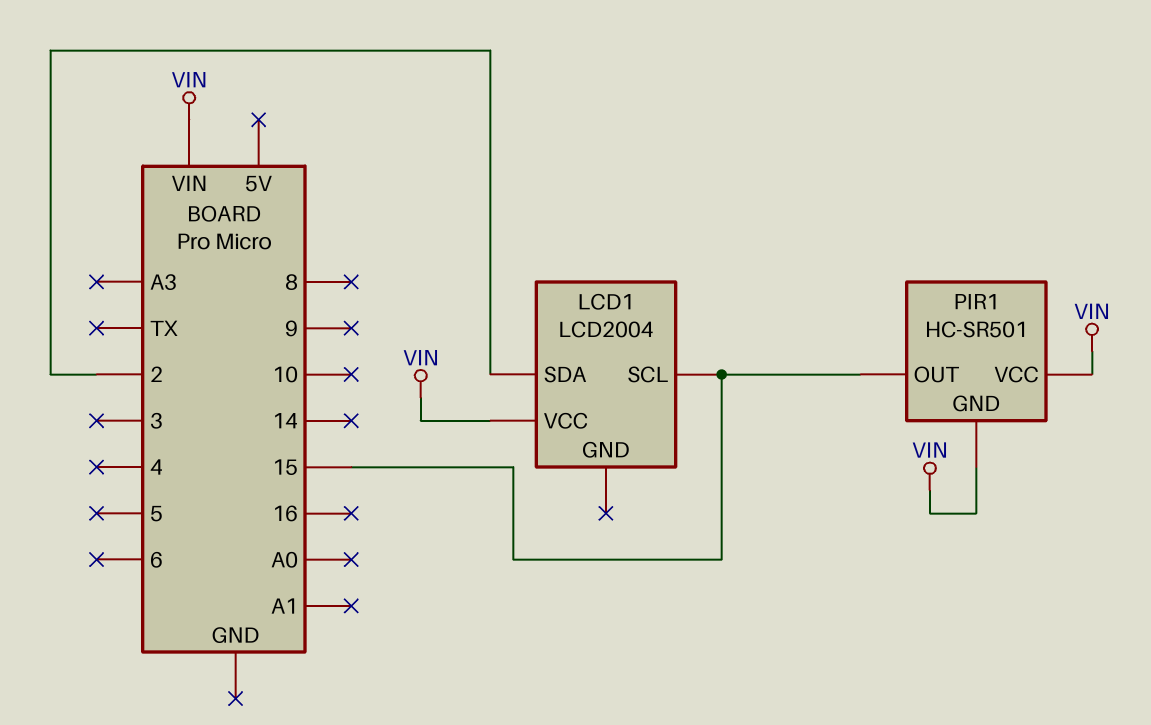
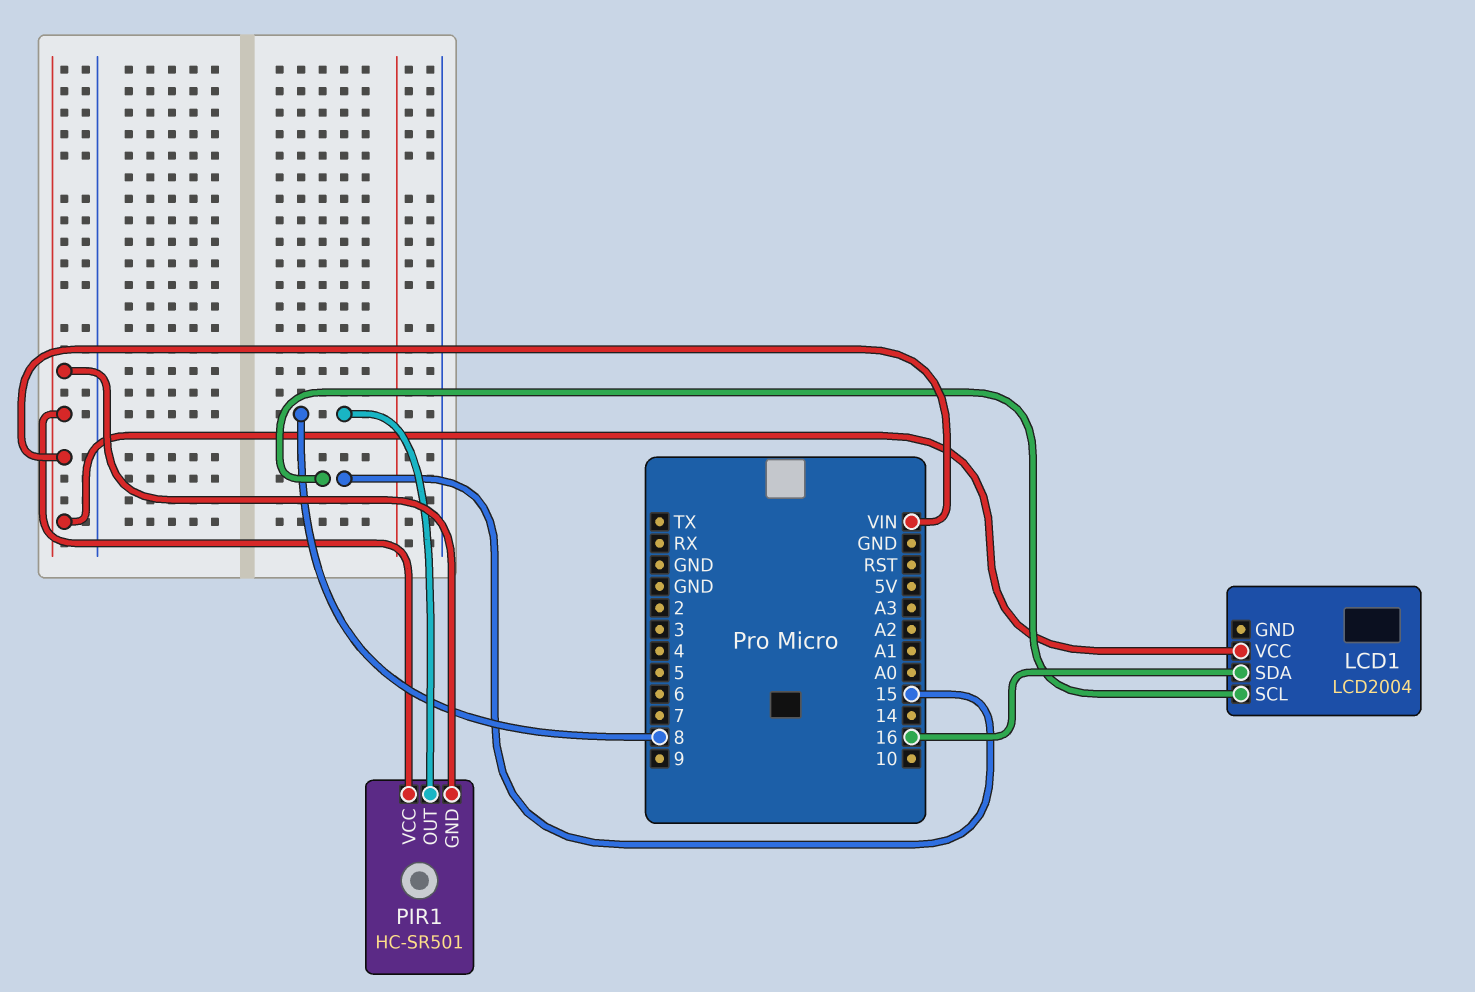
LCD1 pin SDA: 2 -> 16
PIR1 pin OUT: 15 -> 8

